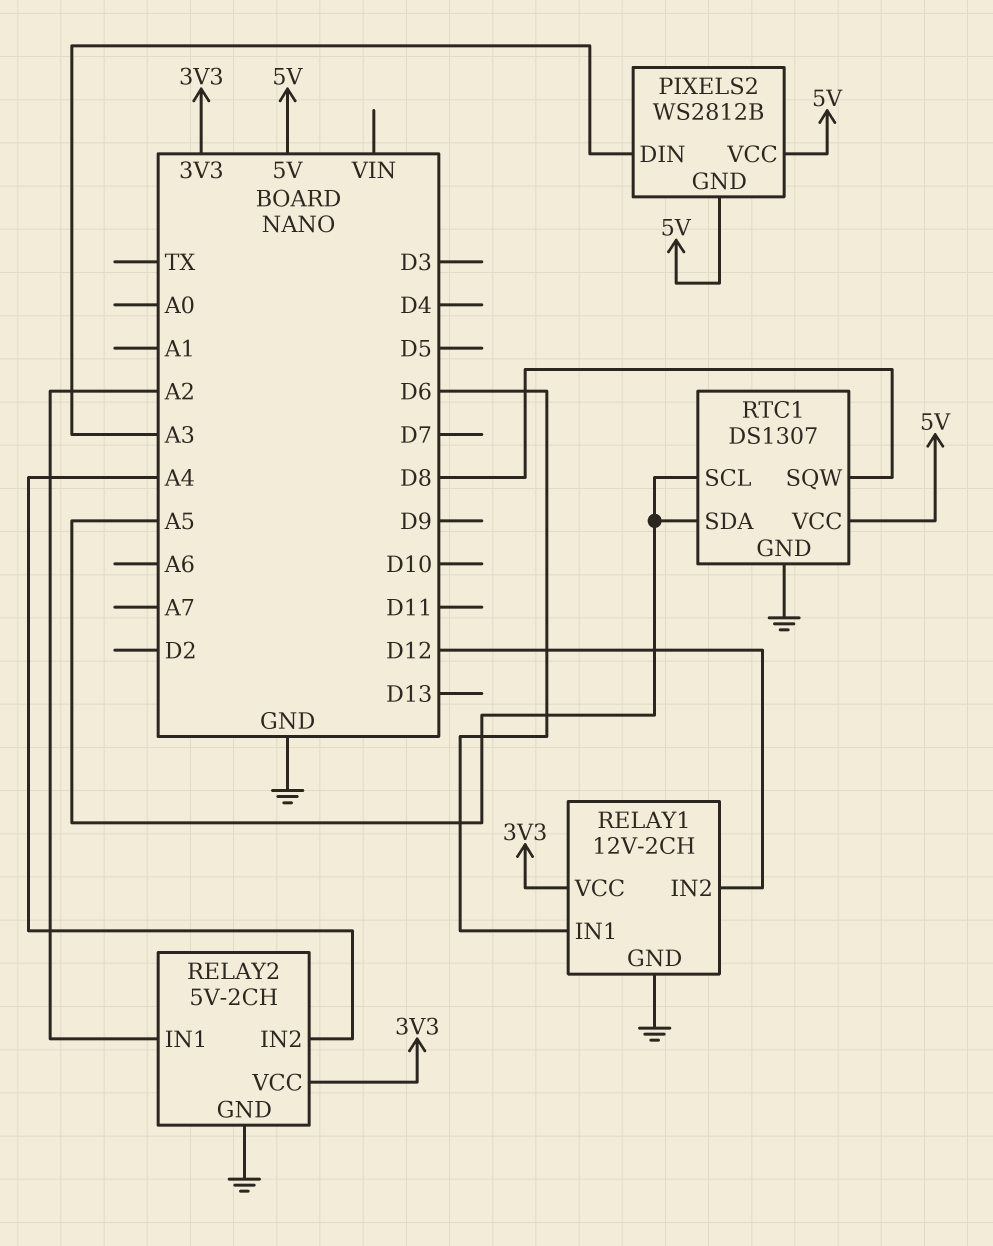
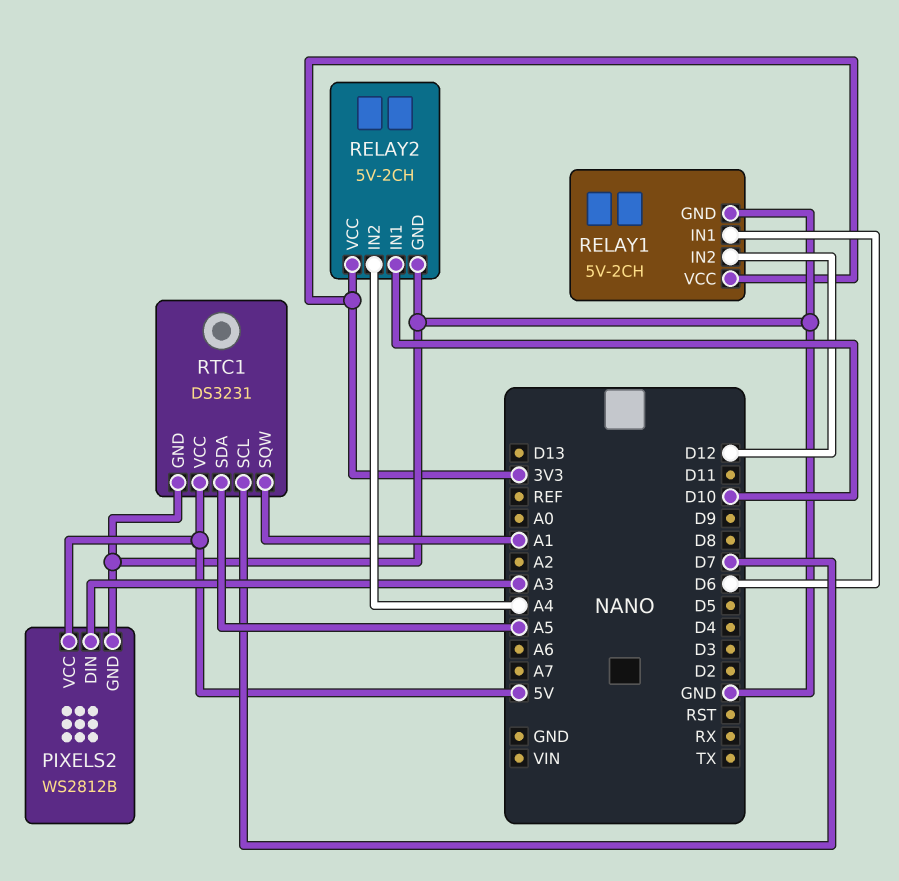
PIXELS2 pin GND: 5V -> GND
RELAY1: 12V-2CH -> 5V-2CH
RELAY2 pin IN1: A2 -> D10
RTC1: DS1307 -> DS3231
RTC1 pin SCL: A5 -> D7
RTC1 pin SQW: D8 -> A1

